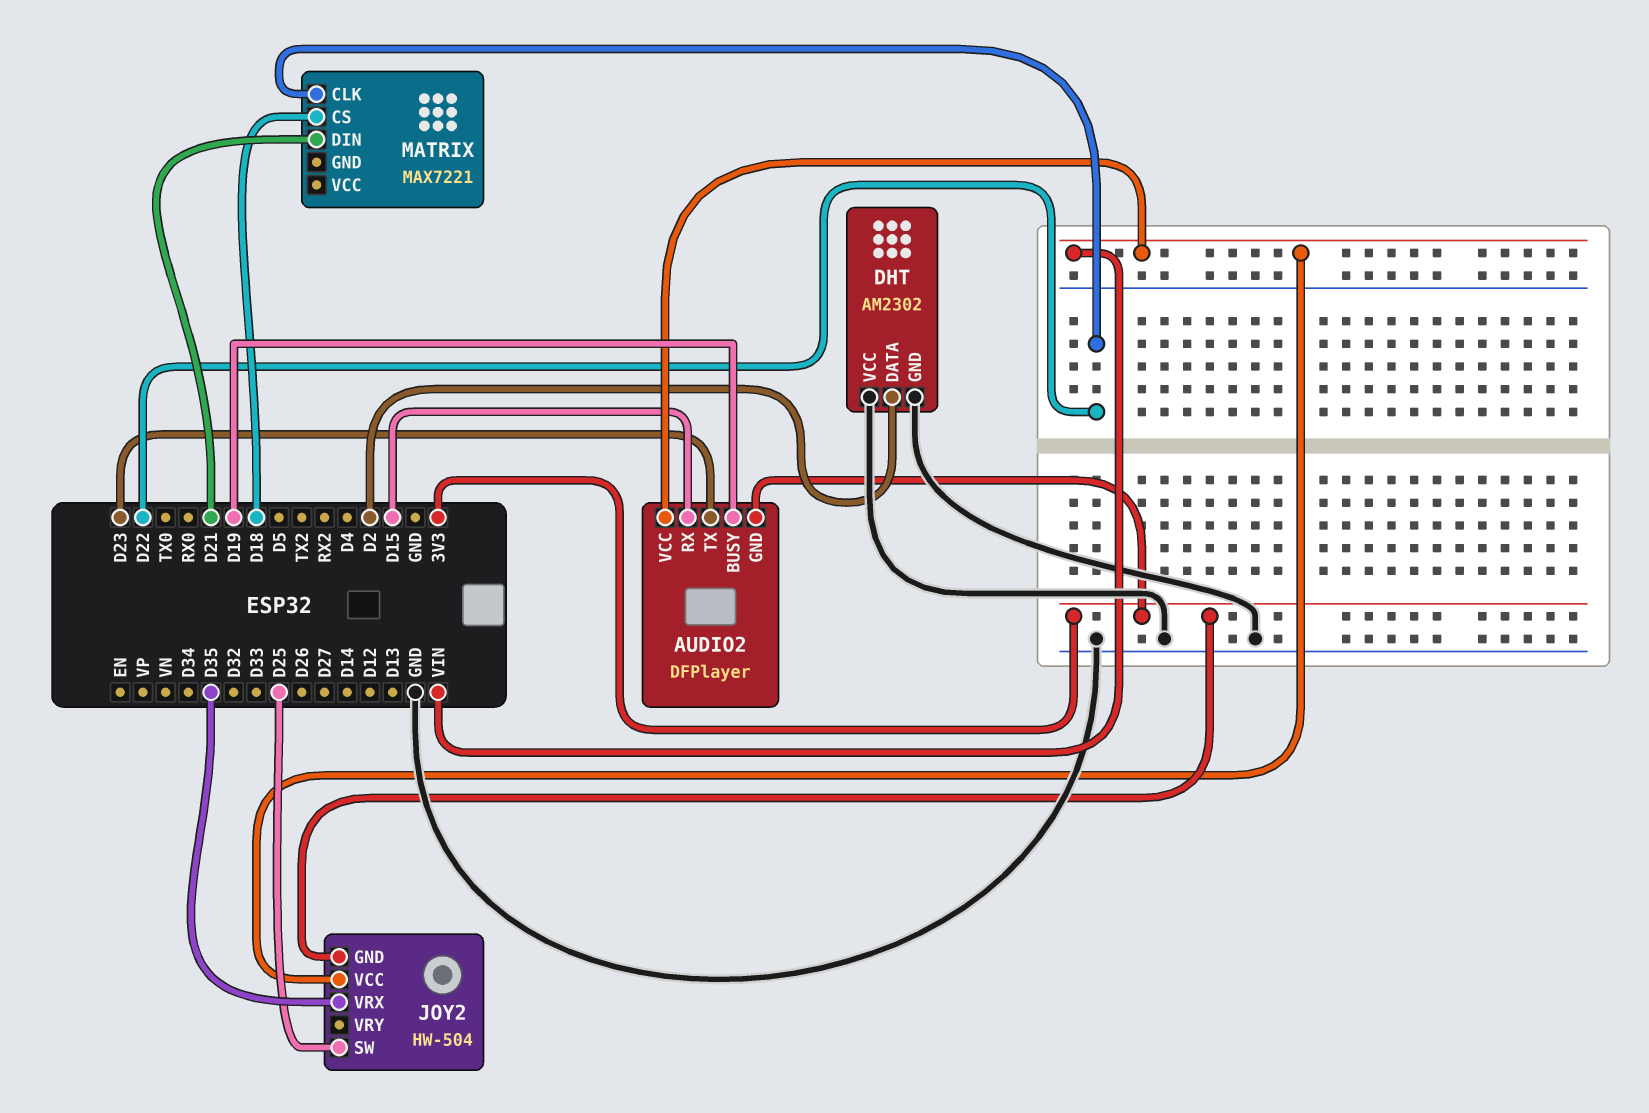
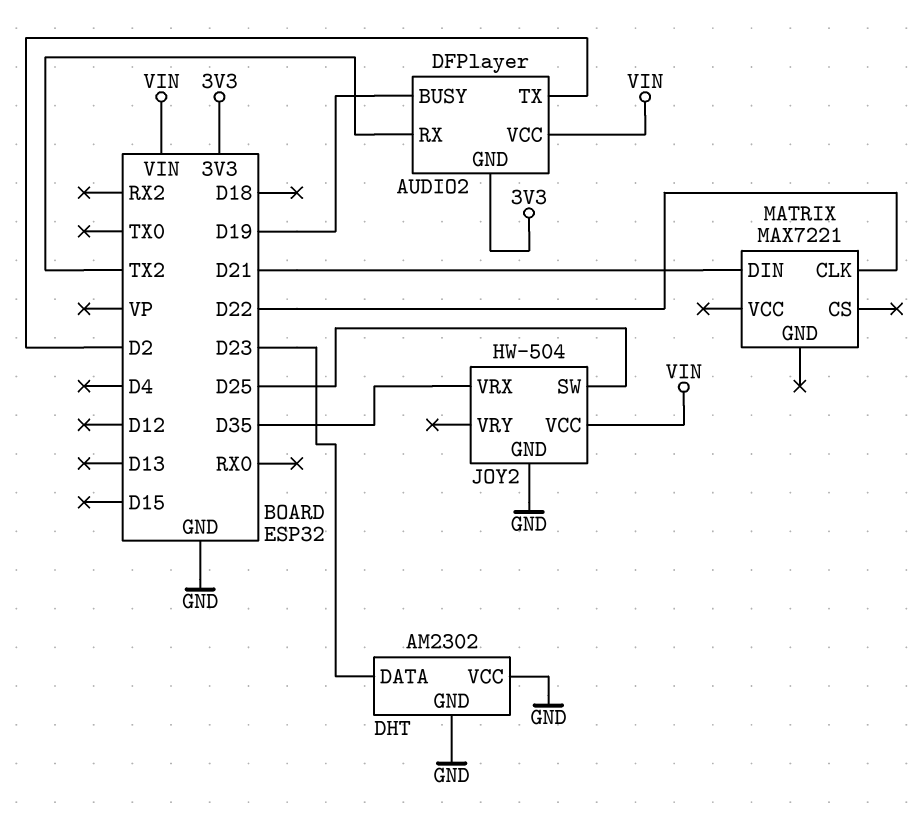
AUDIO2 pin RX: D15 -> TX2
AUDIO2 pin TX: D23 -> D2
DHT pin DATA: D2 -> D23
JOY2 pin GND: 3V3 -> GND
MATRIX pin CS: D18 -> none

